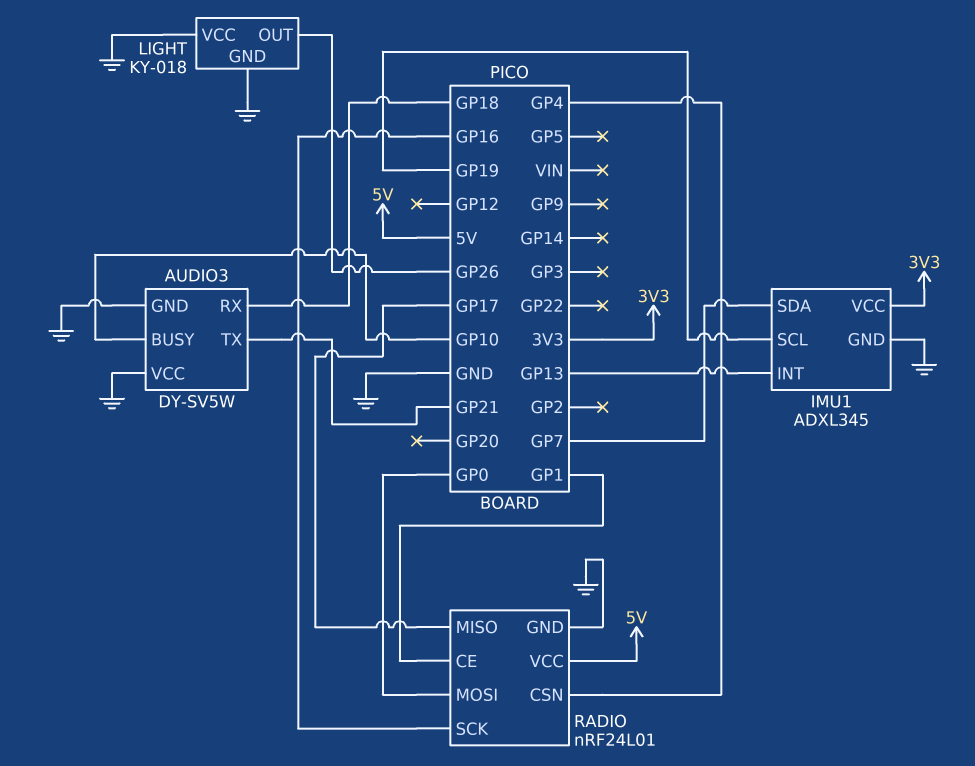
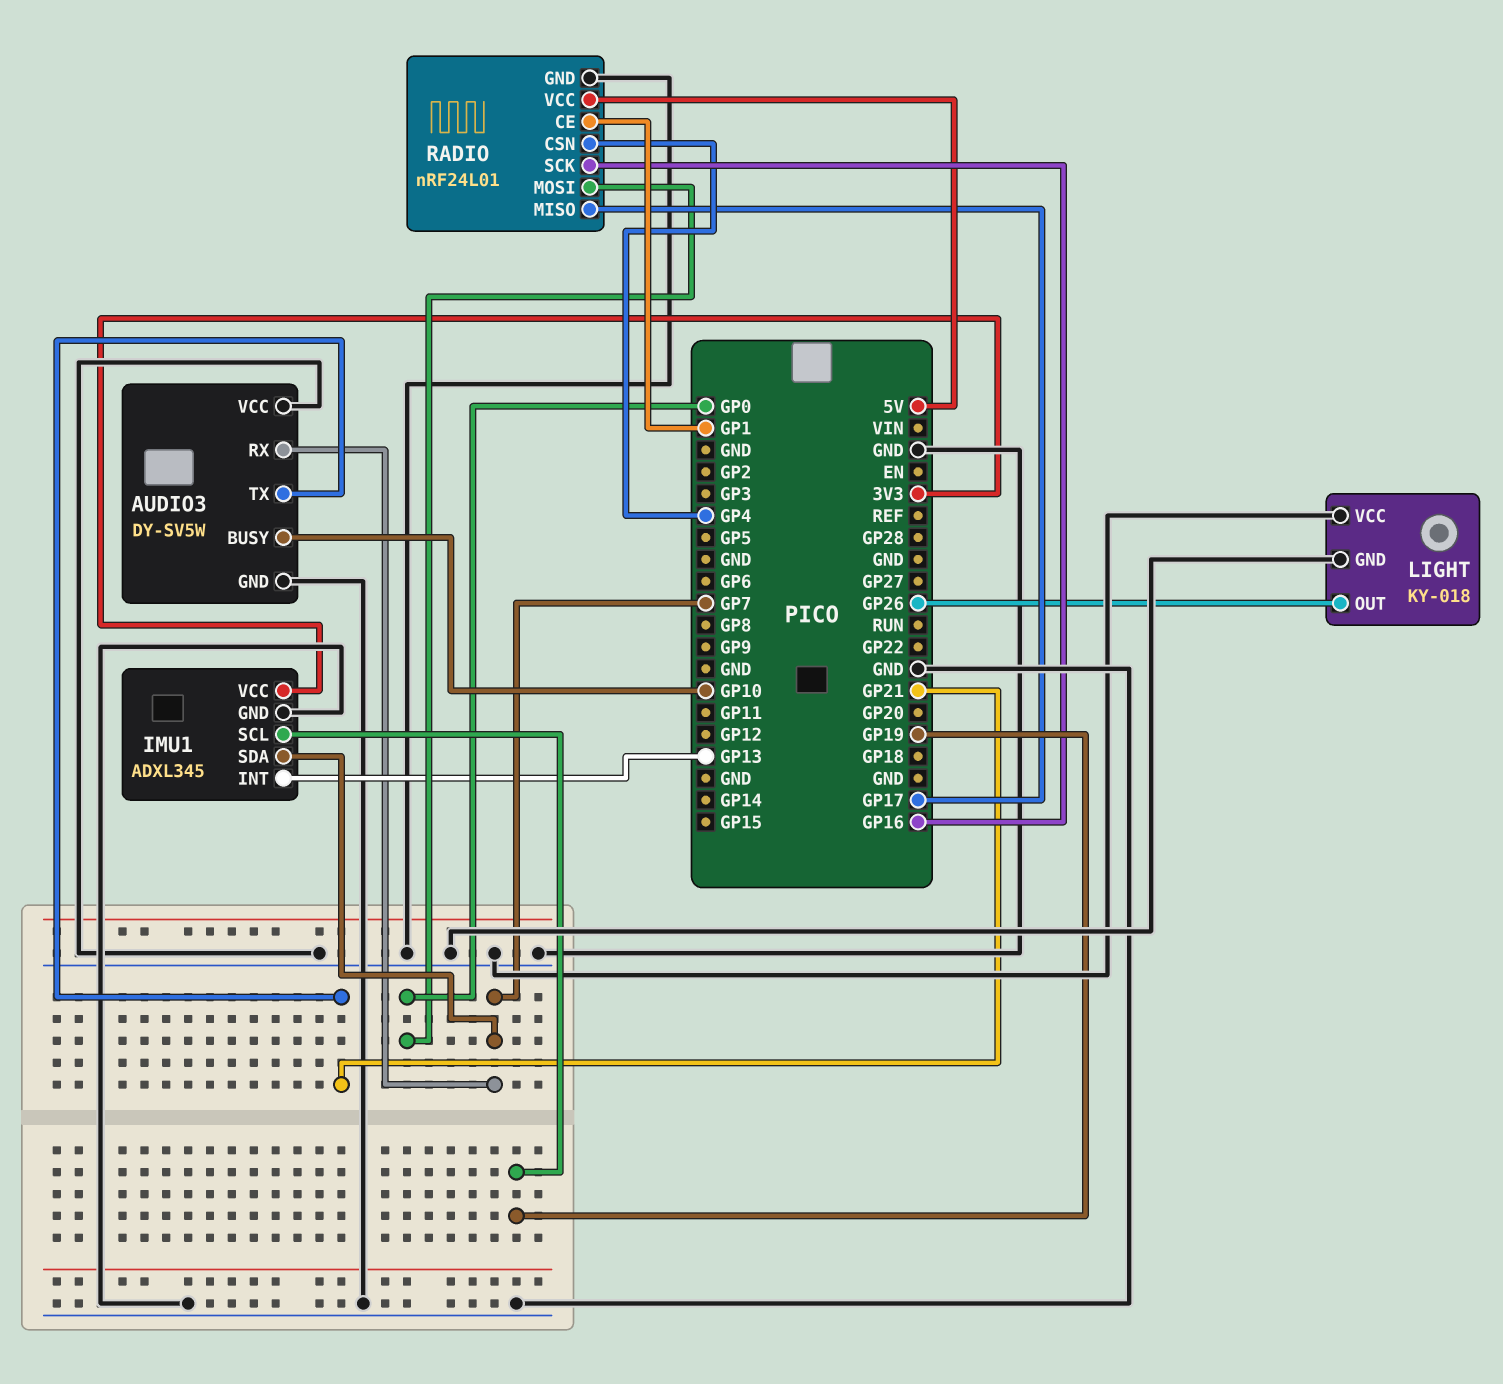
AUDIO3 pin RX: GP18 -> GP7

